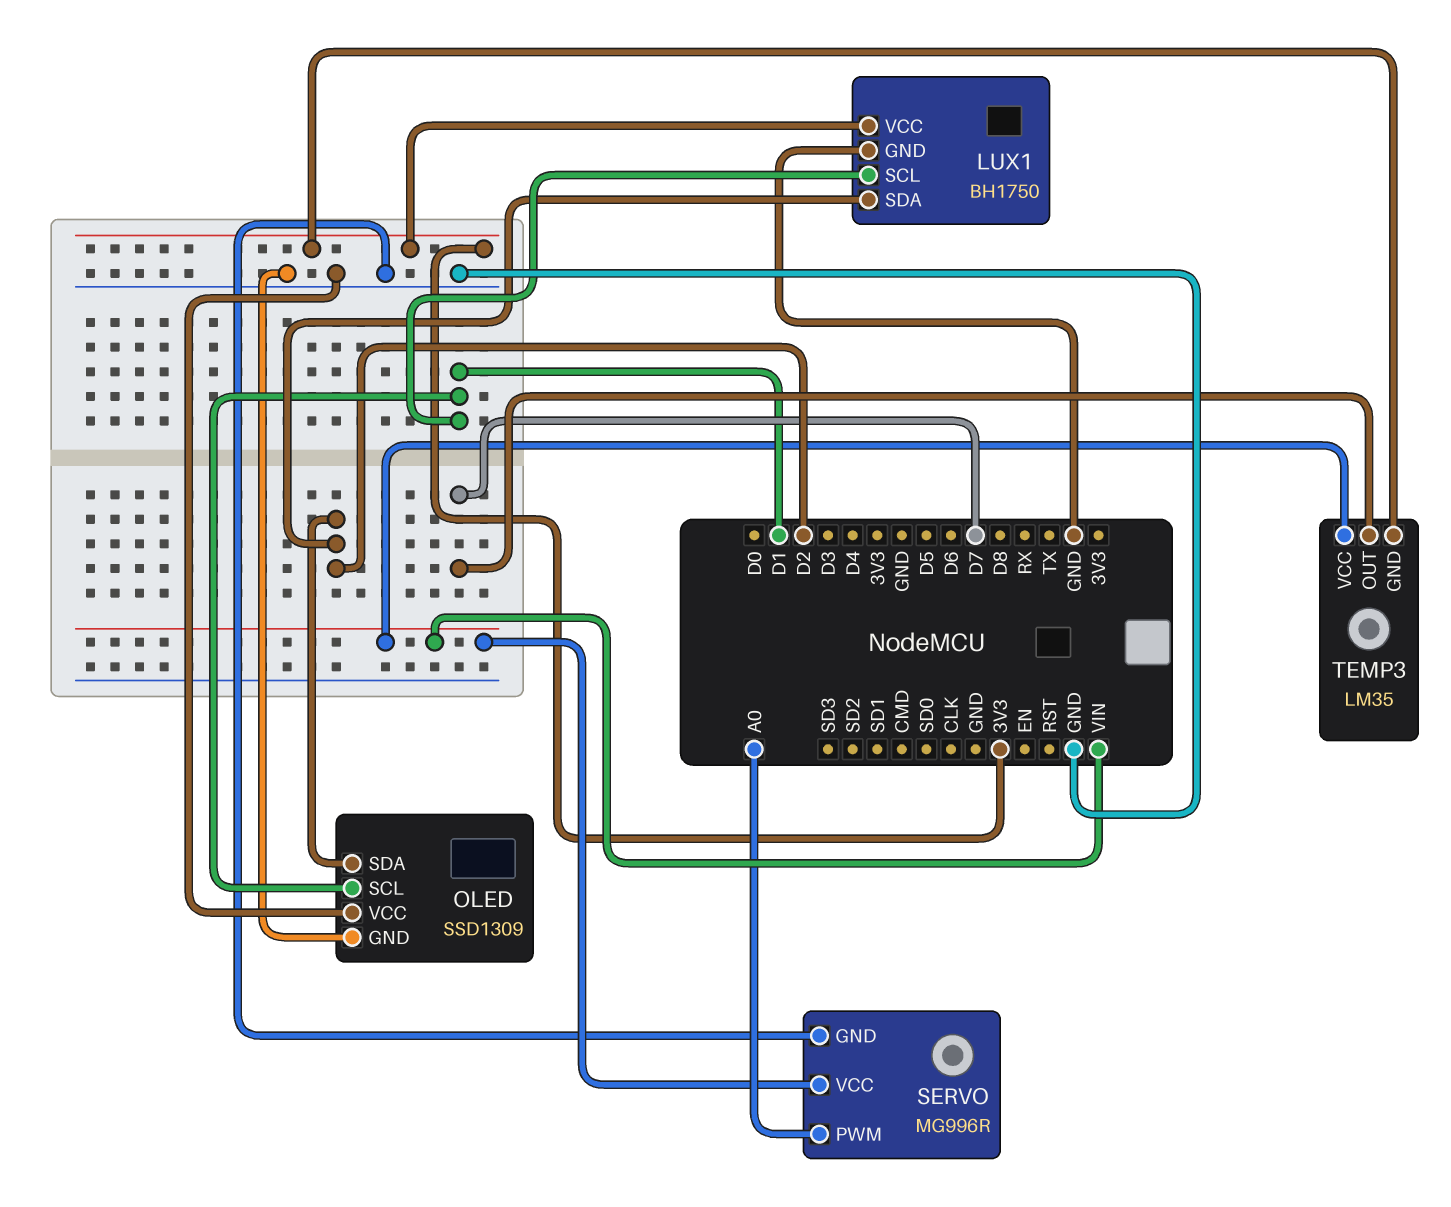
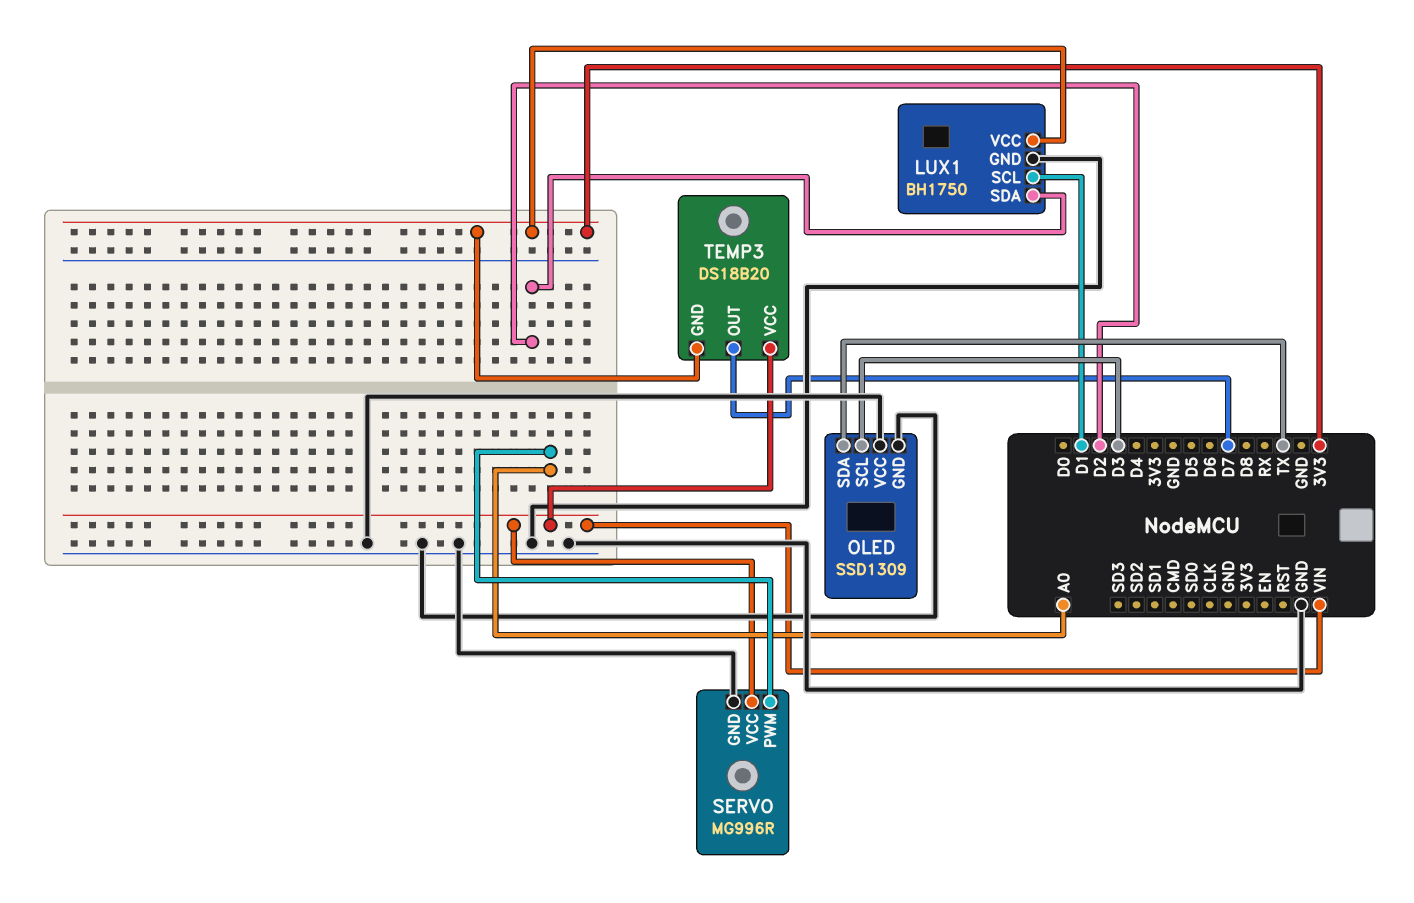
OLED pin SCL: D1 -> D3
OLED pin SDA: D2 -> TX
TEMP3: LM35 -> DS18B20

